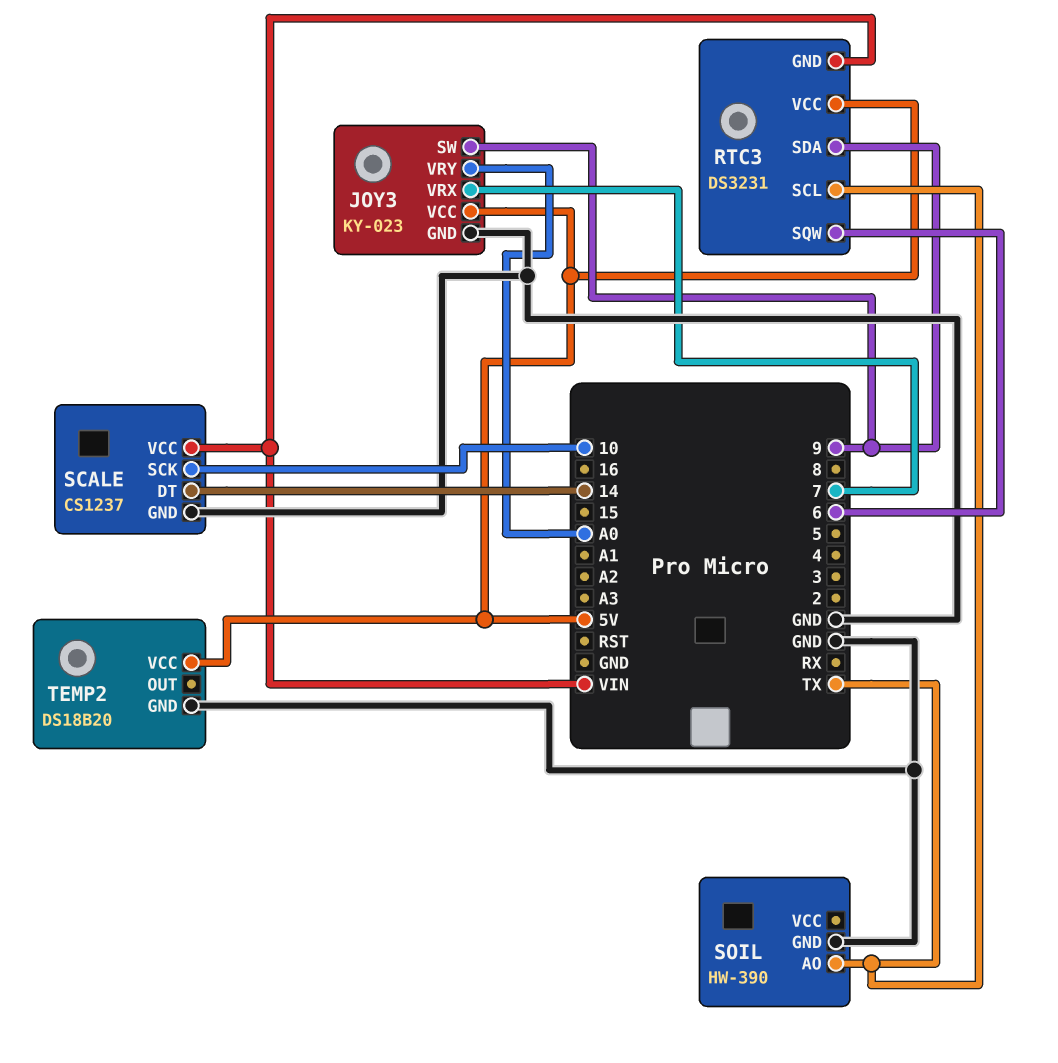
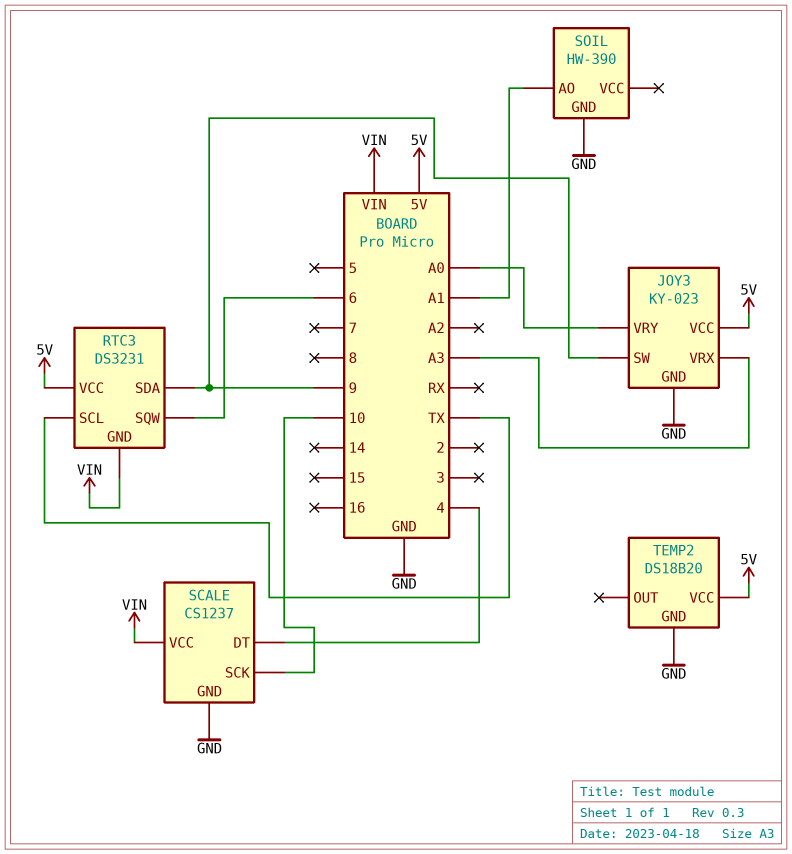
JOY3 pin VRX: 7 -> A3
SCALE pin DT: 14 -> 4
SOIL pin AO: TX -> A1

